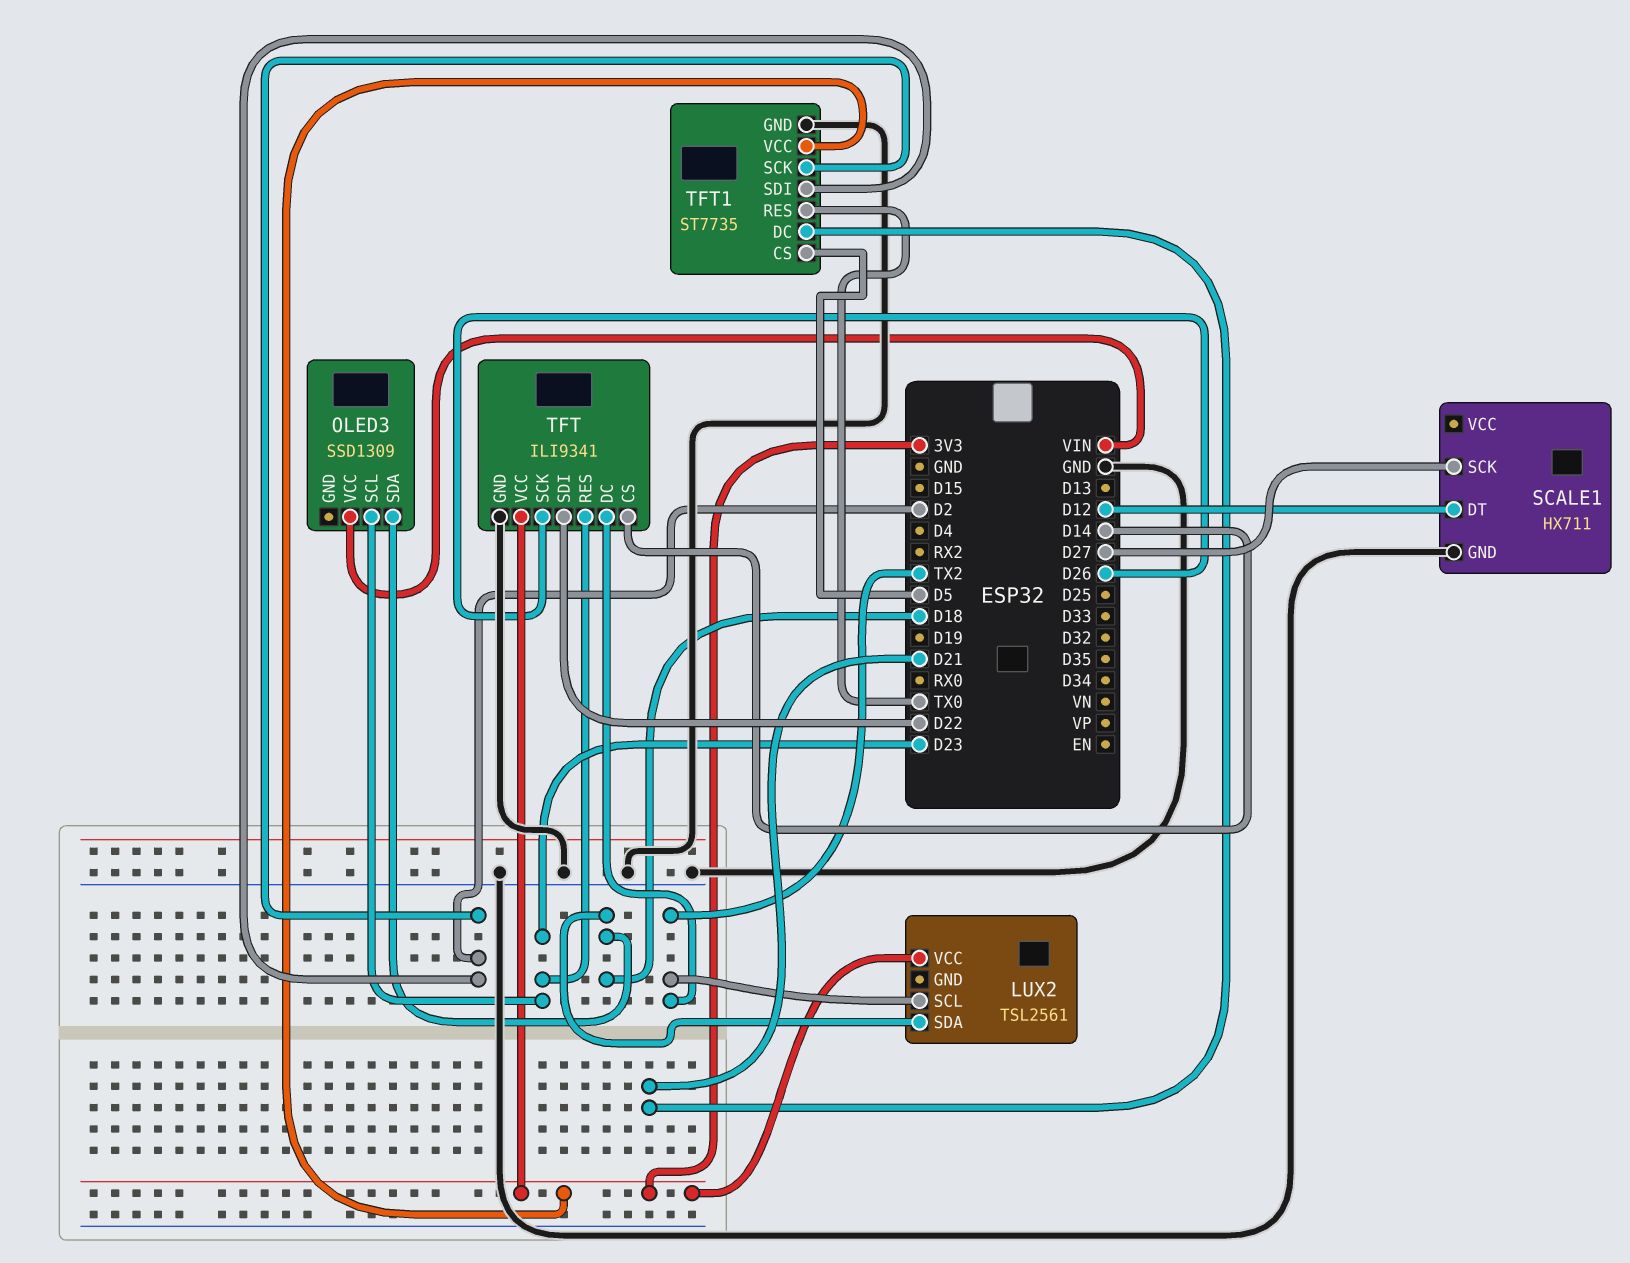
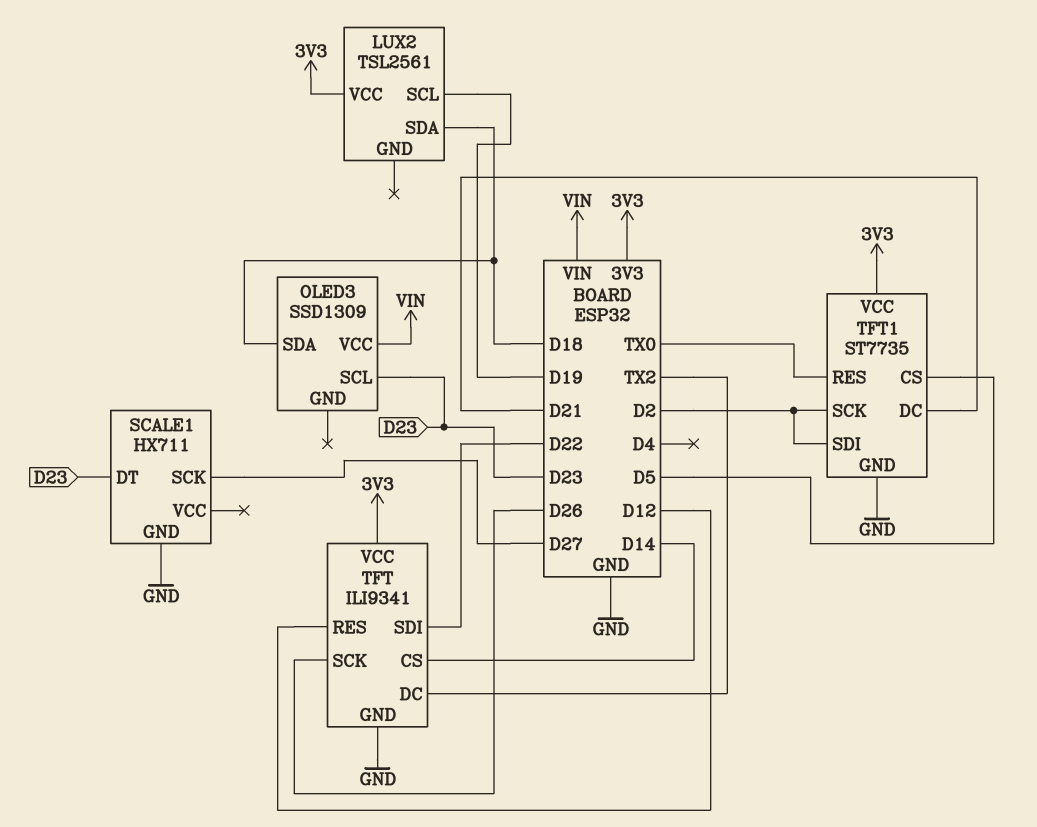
LUX2 pin SCL: TX2 -> D19
SCALE1 pin DT: D12 -> D23
TFT pin RES: D23 -> D12

